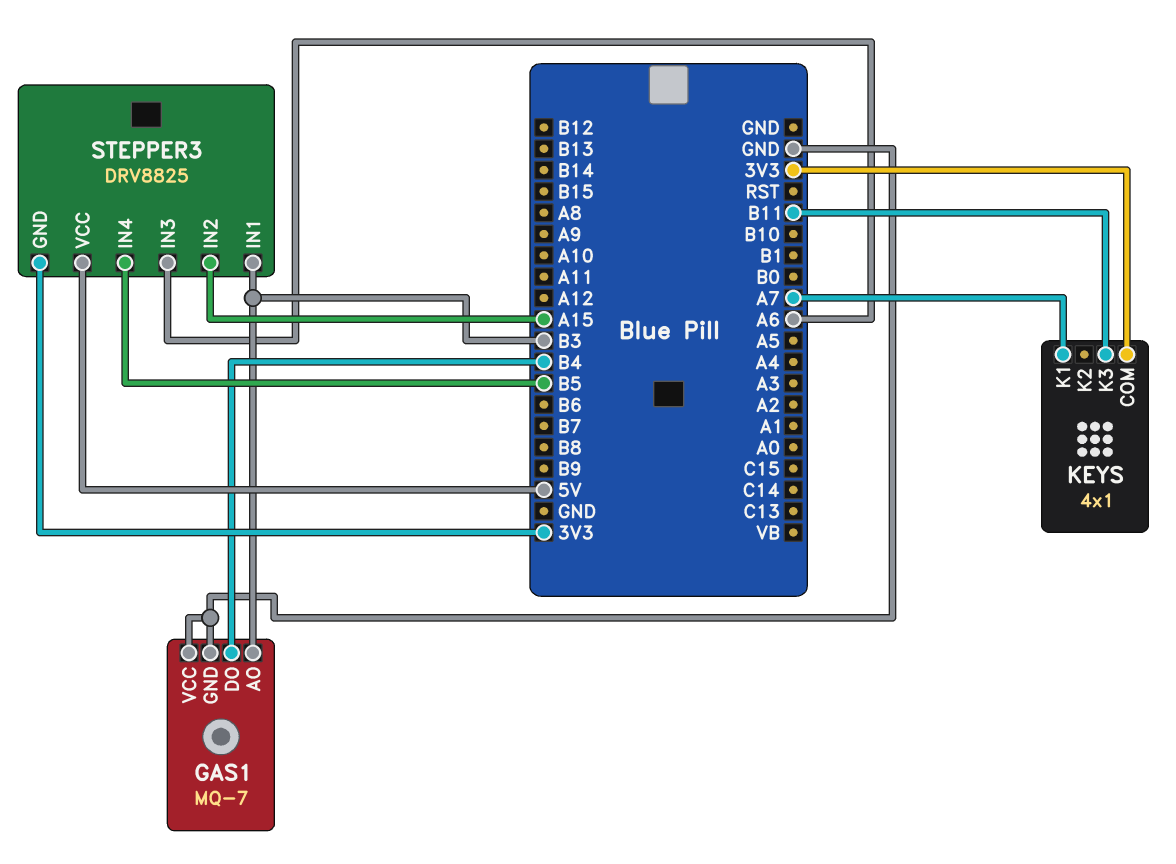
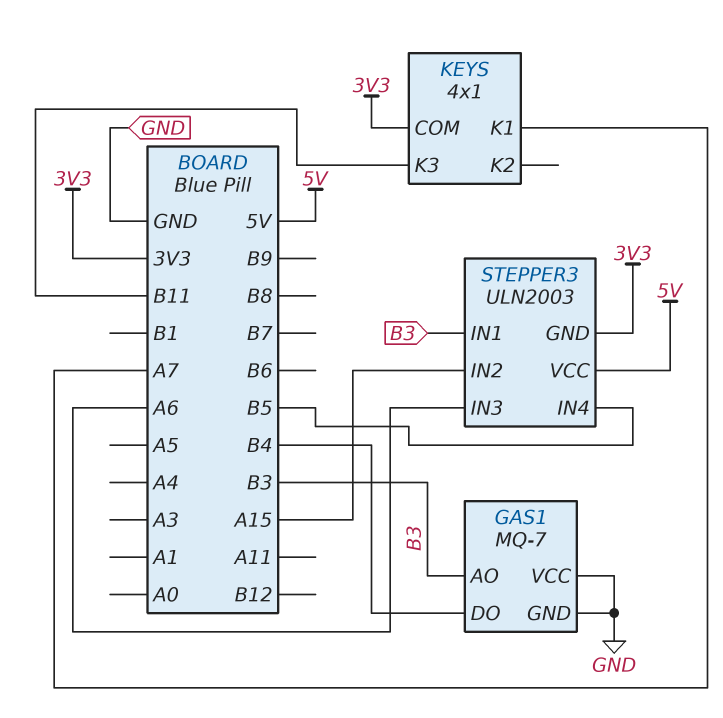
STEPPER3: DRV8825 -> ULN2003

